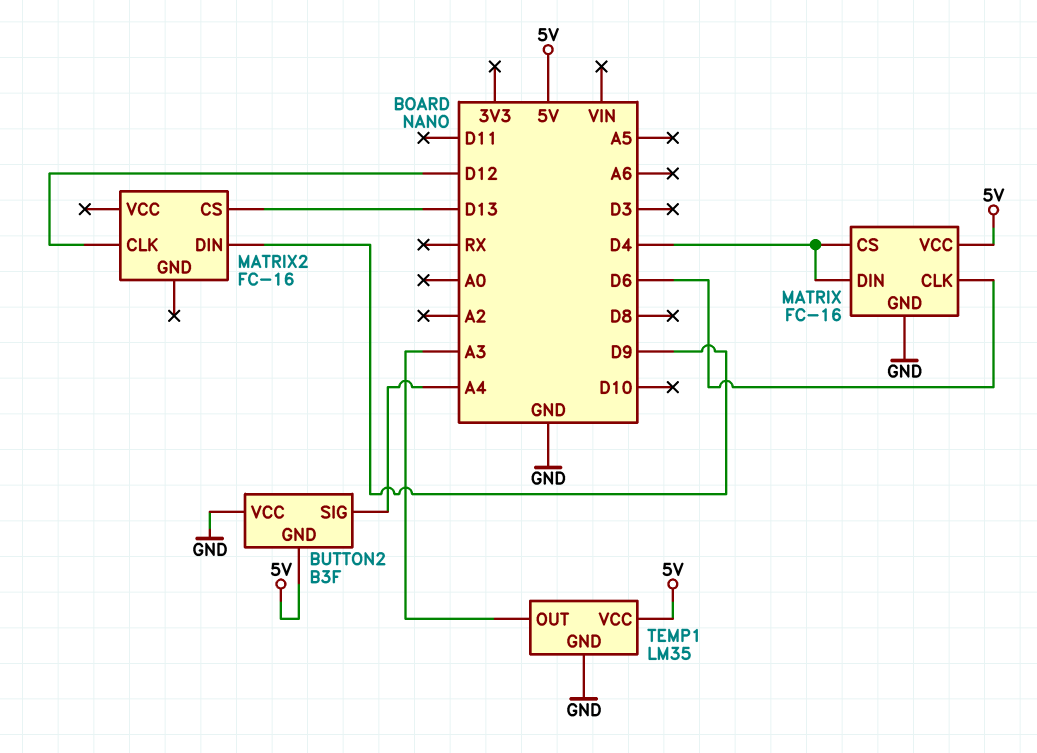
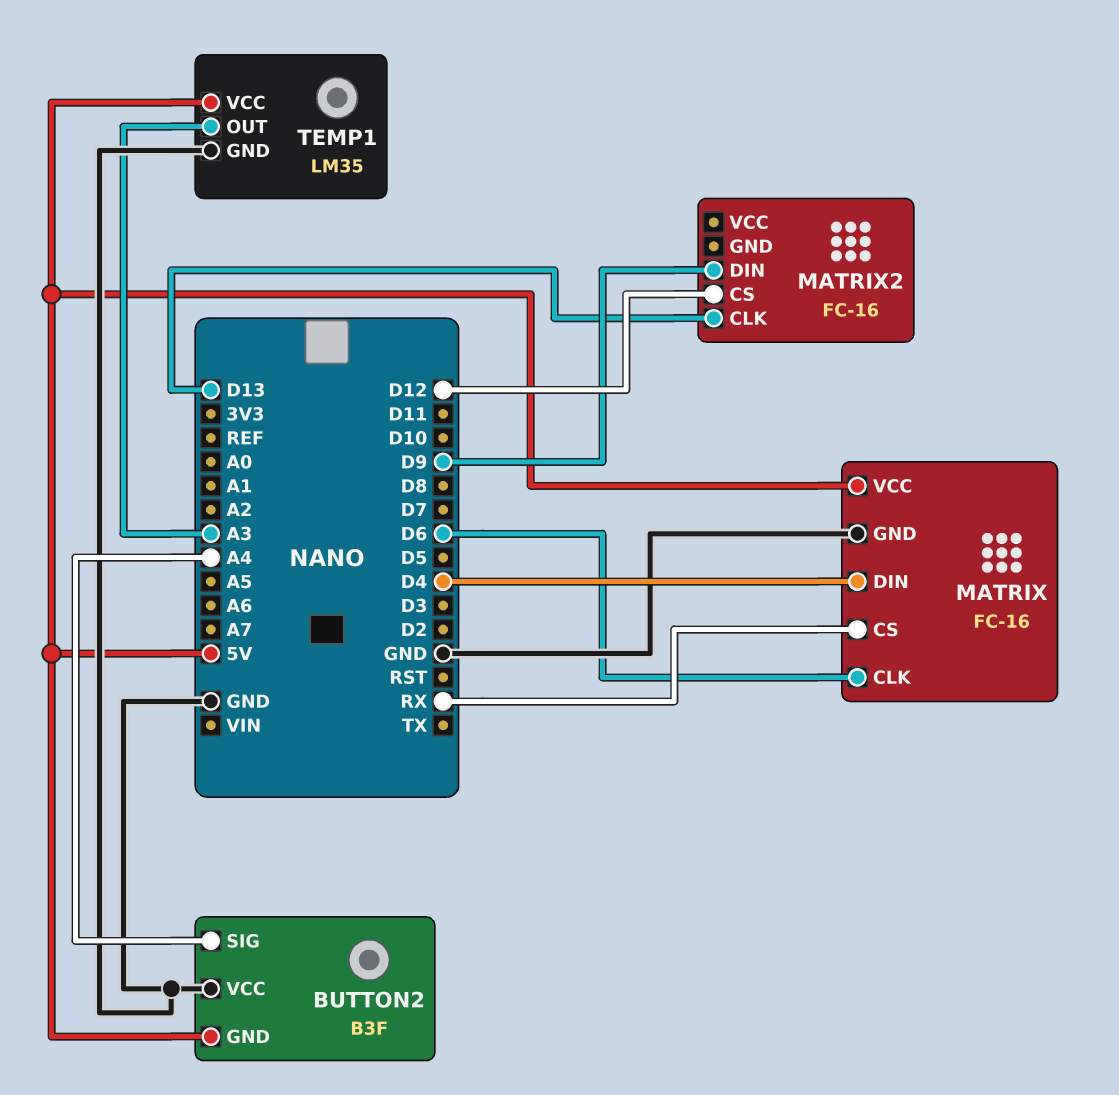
MATRIX pin CS: D4 -> RX
MATRIX2 pin CLK: D12 -> D13
MATRIX2 pin CS: D13 -> D12

